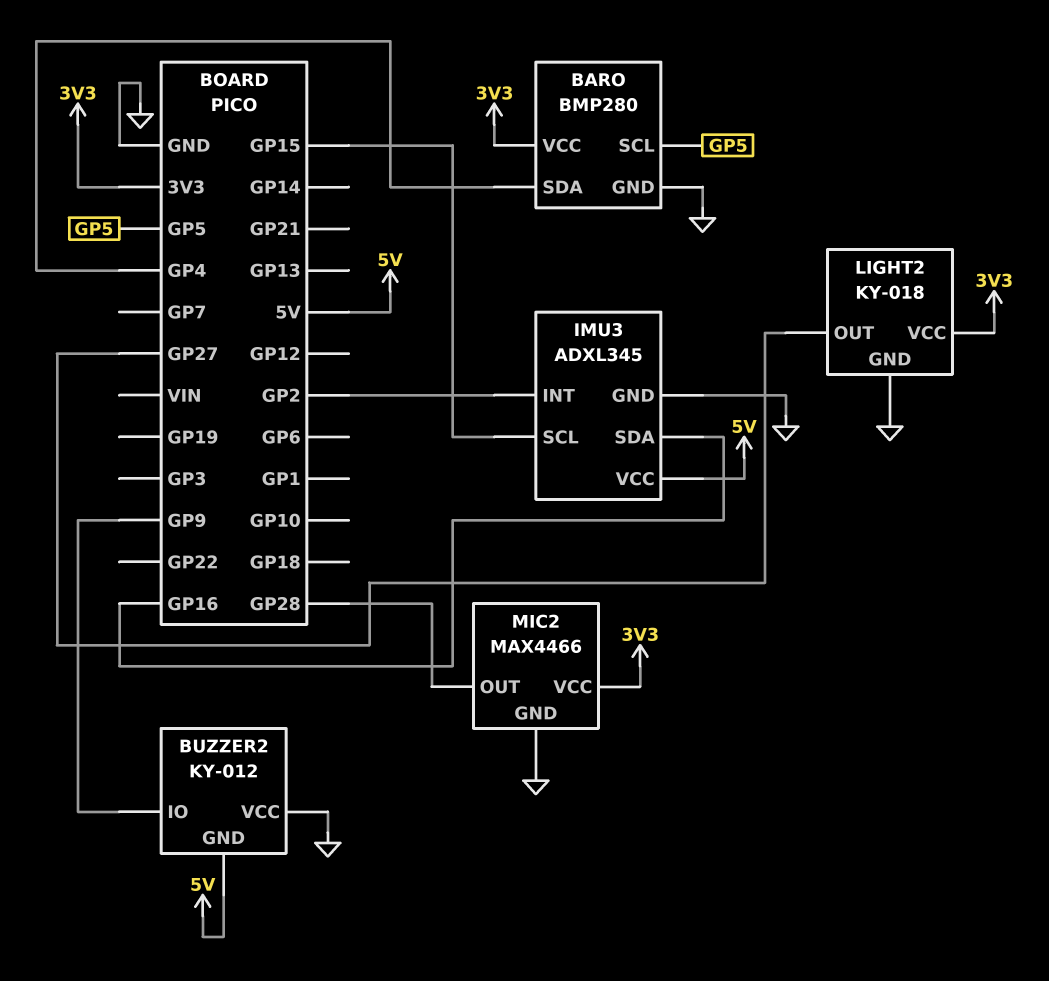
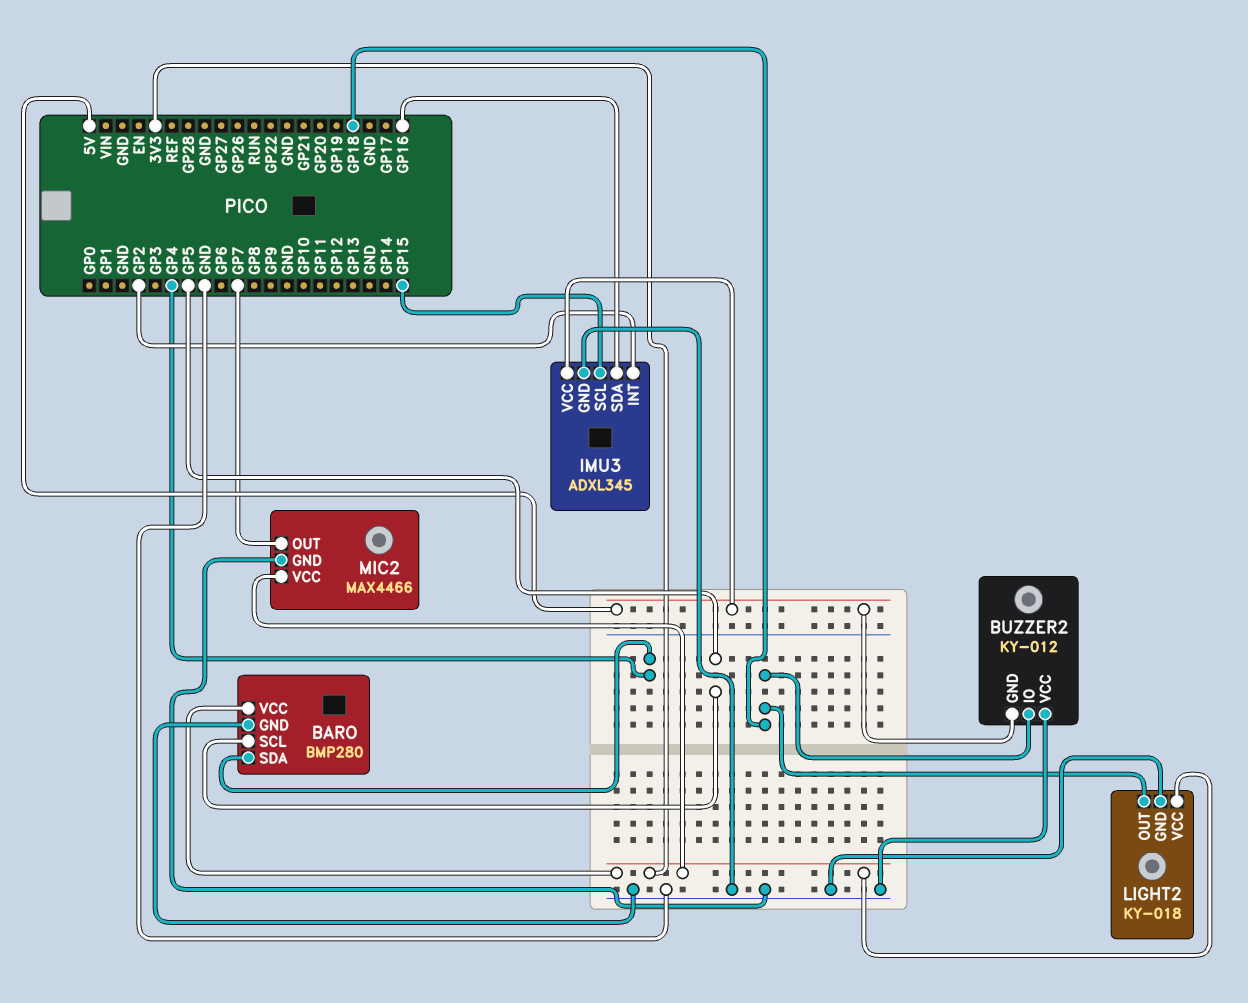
BUZZER2 pin IO: GP9 -> GP18
LIGHT2 pin OUT: GP27 -> GP18
MIC2 pin OUT: GP28 -> GP7

